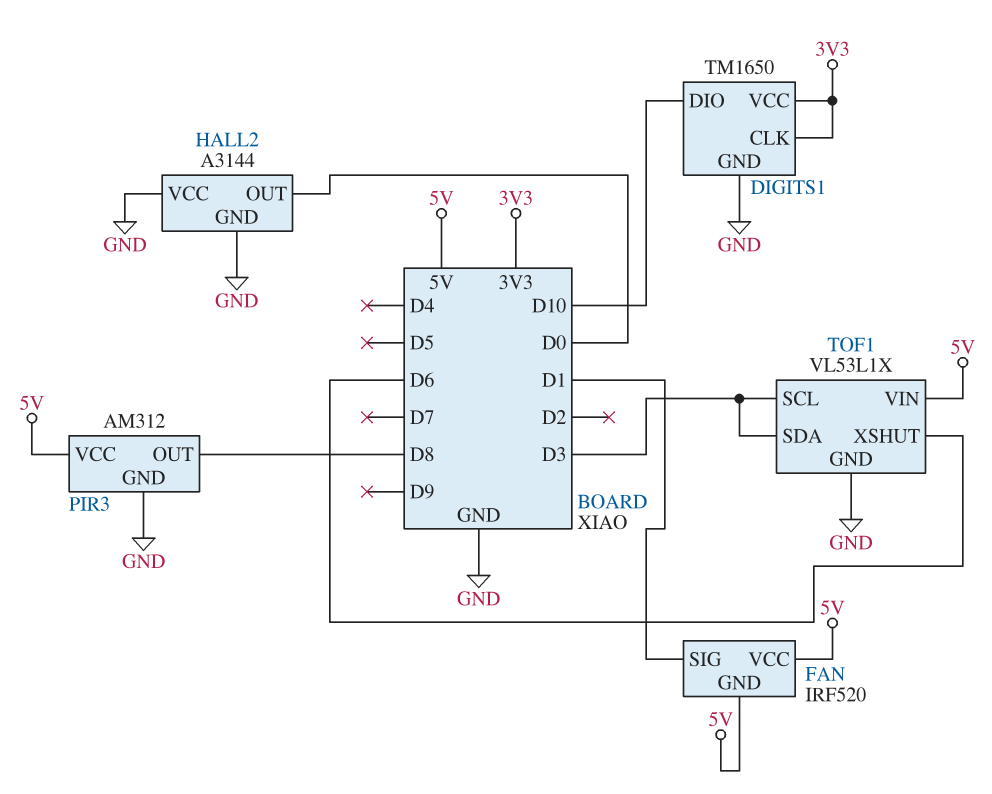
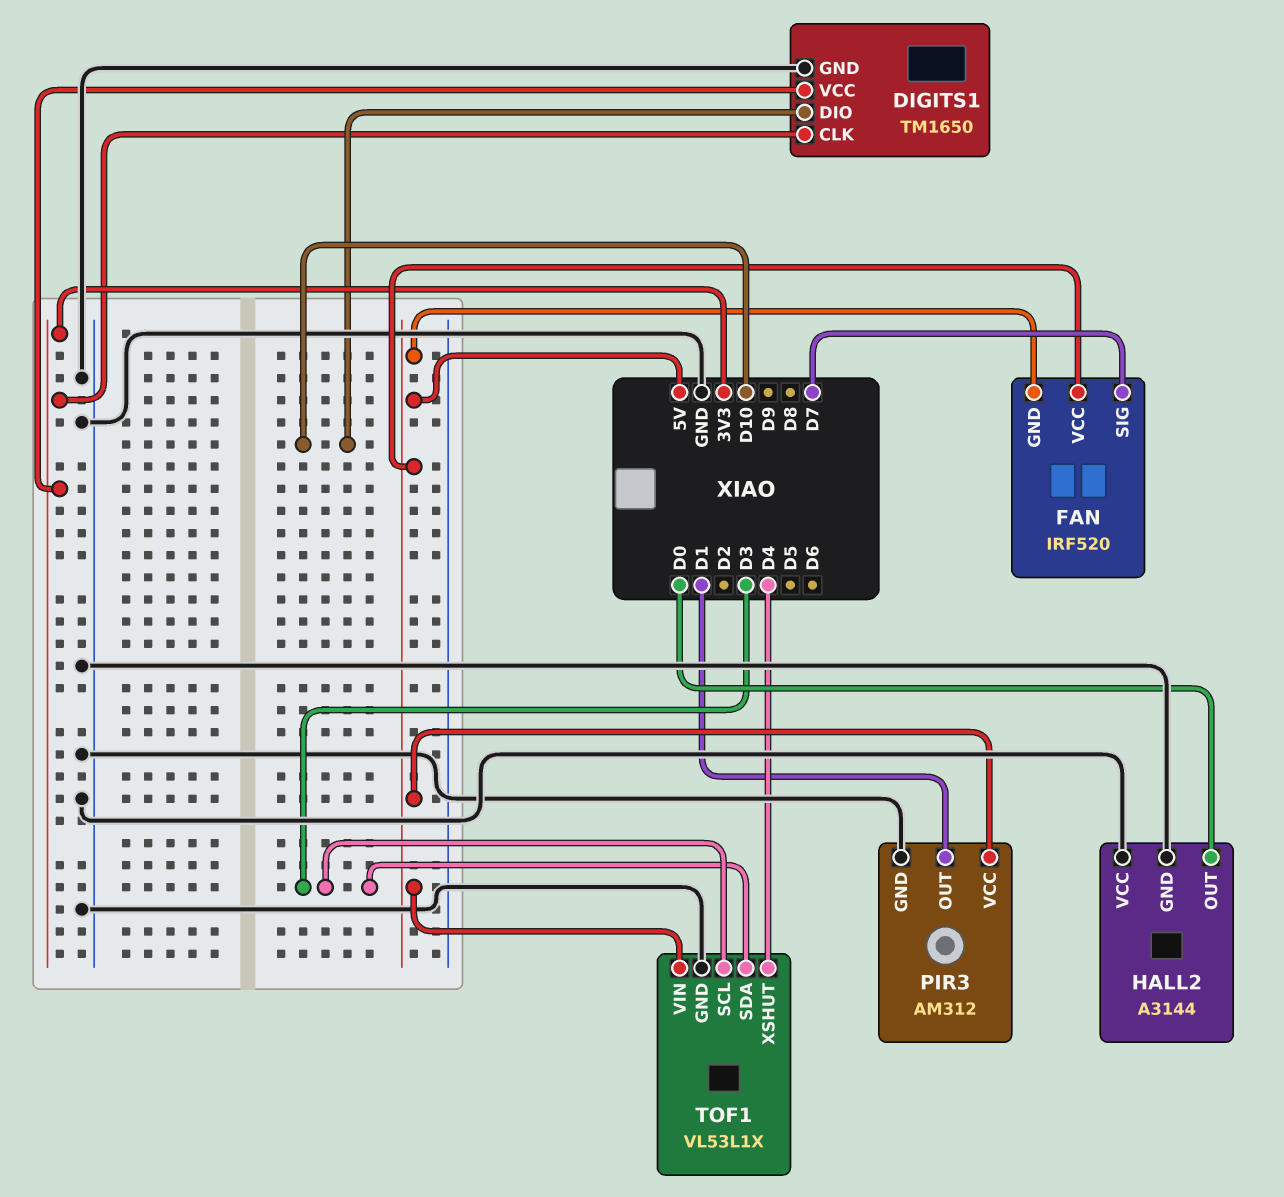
FAN pin SIG: D1 -> D7
PIR3 pin OUT: D8 -> D1
TOF1 pin XSHUT: D6 -> D4

